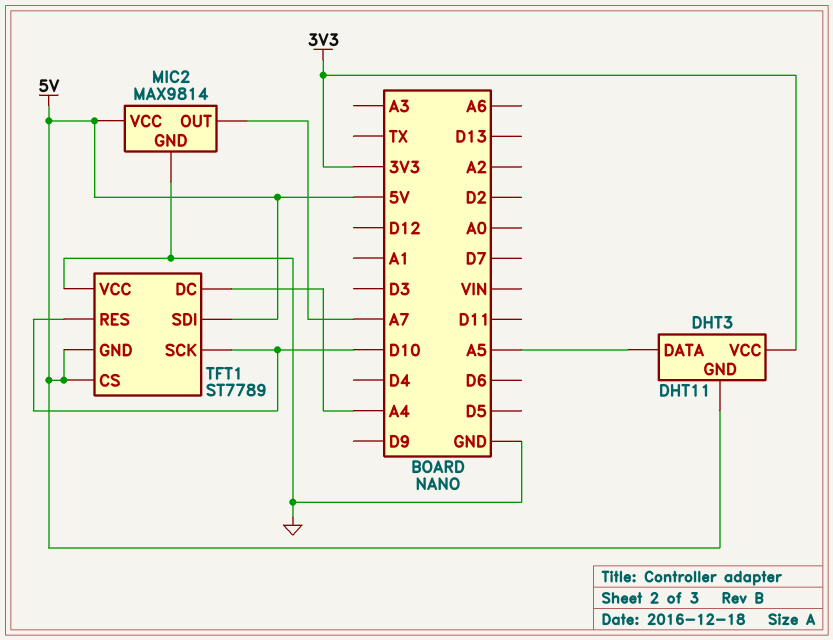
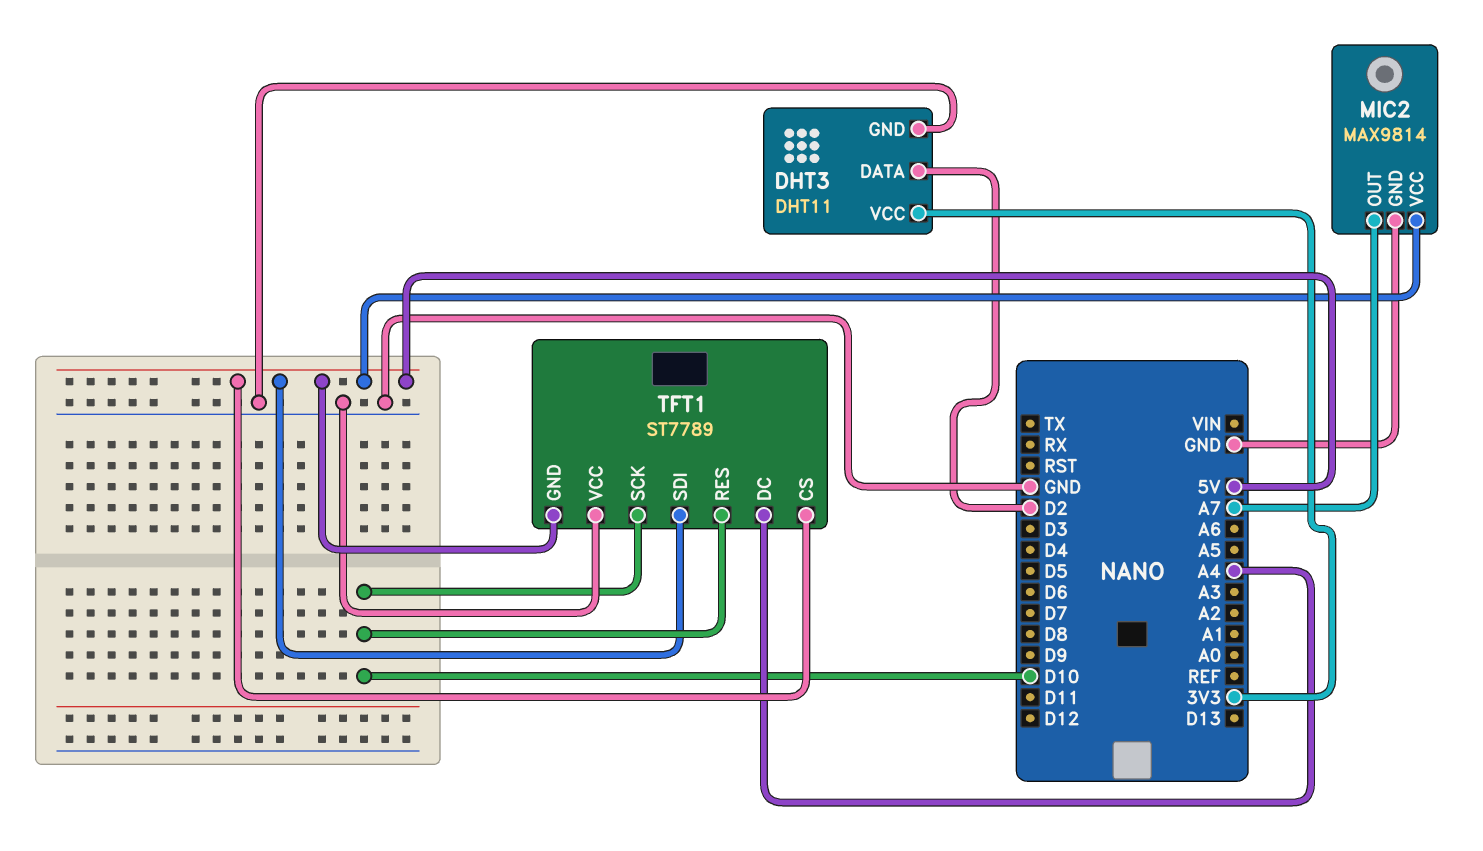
DHT3 pin DATA: A5 -> D2
DHT3 pin GND: 5V -> GND

